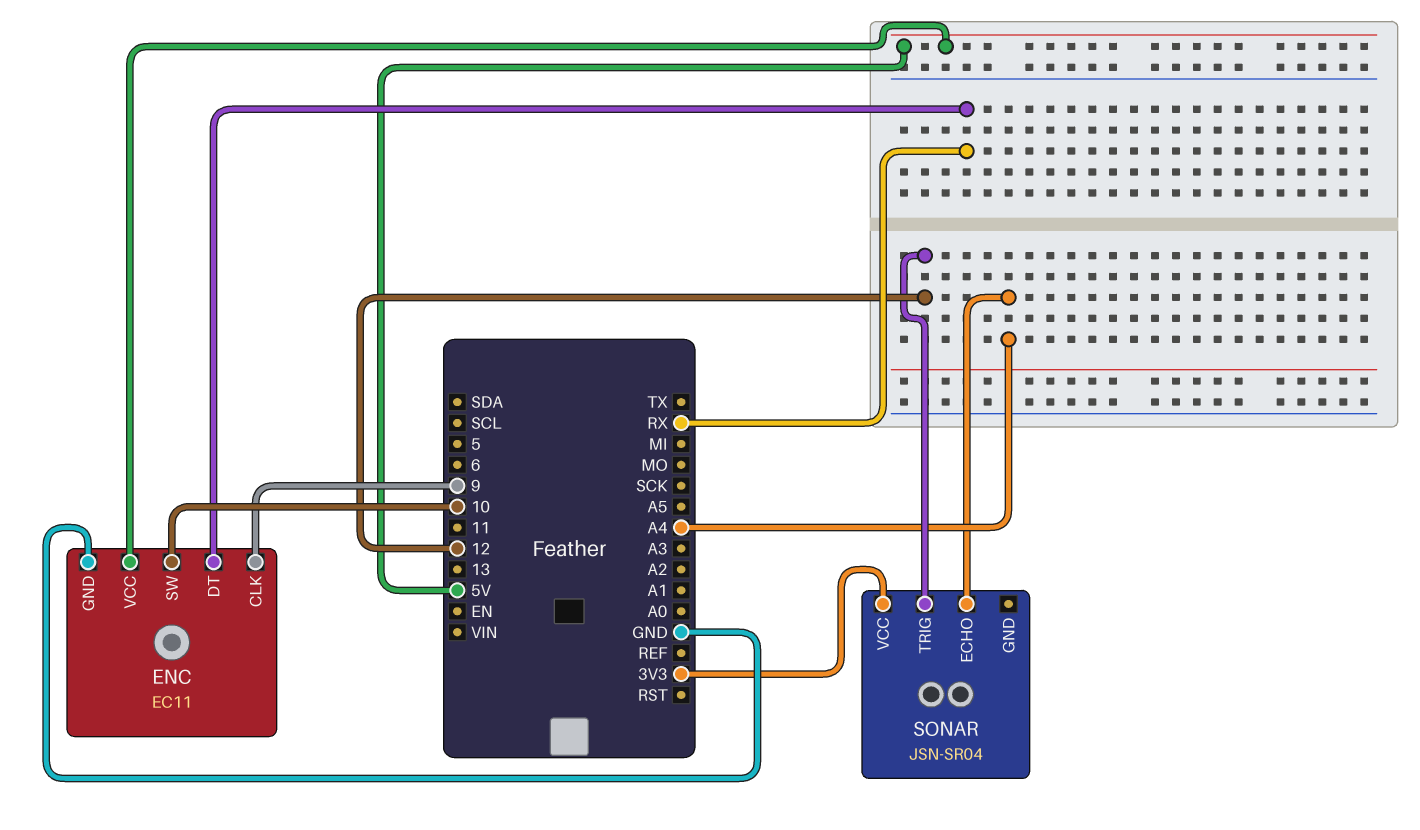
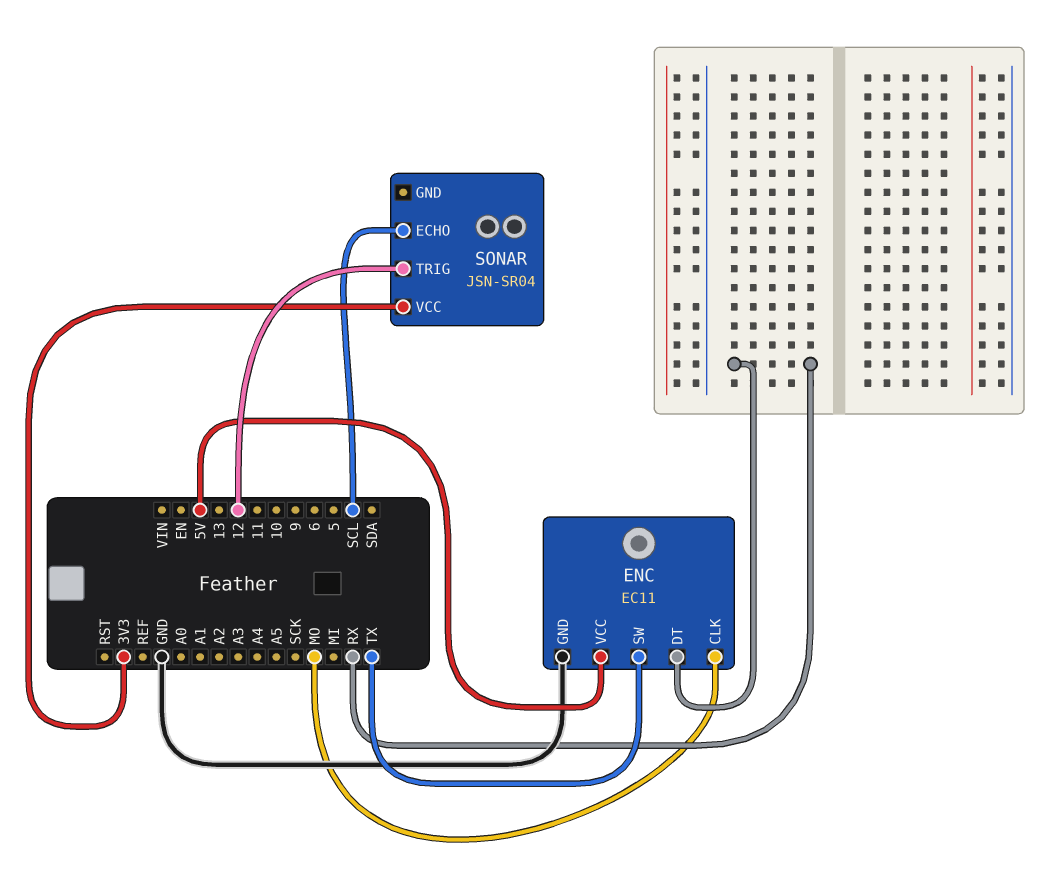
ENC pin CLK: 9 -> MO
ENC pin SW: 10 -> TX
SONAR pin ECHO: A4 -> SCL

